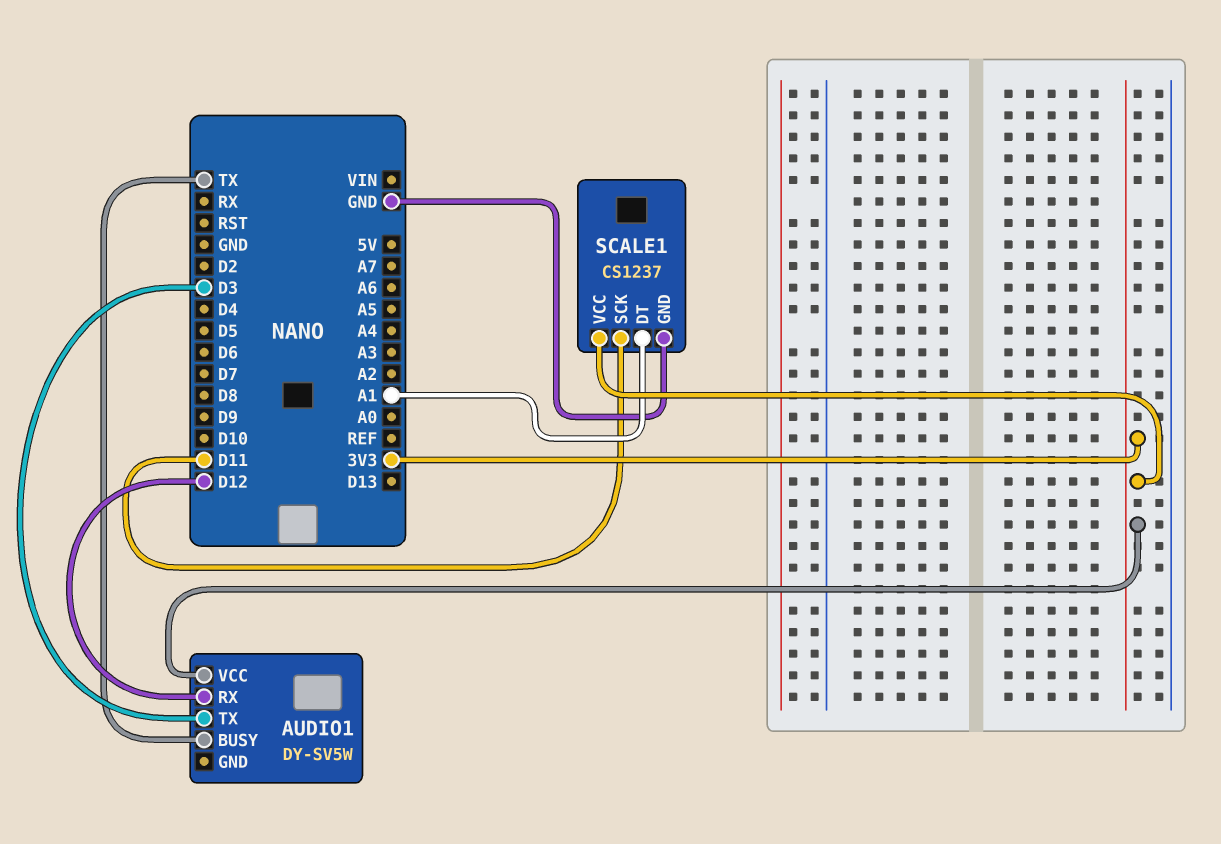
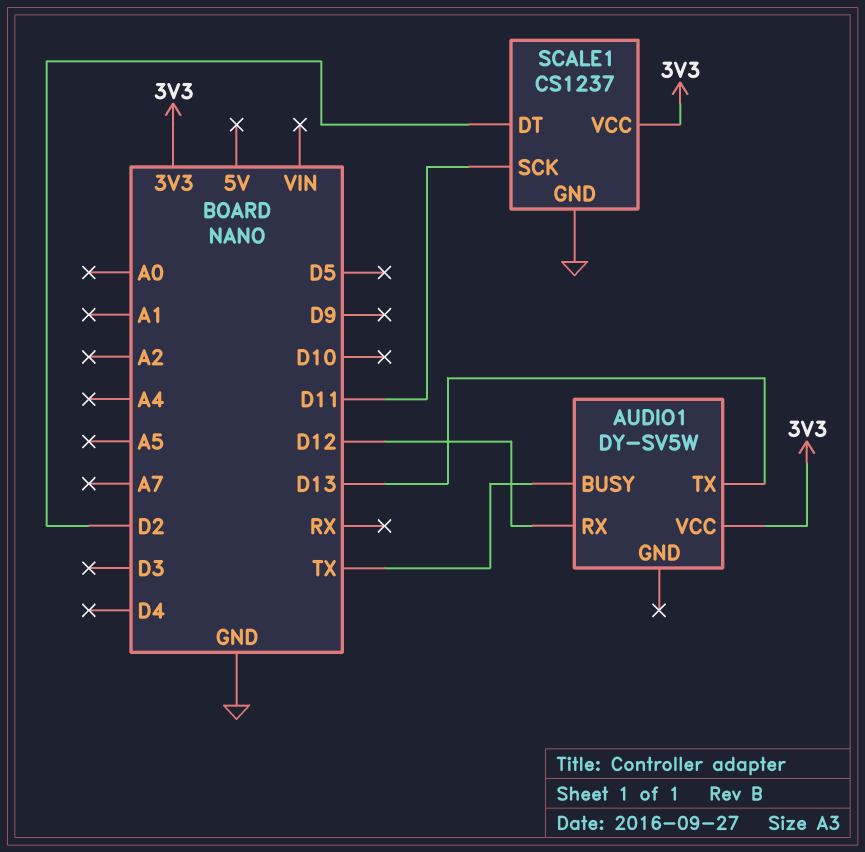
AUDIO1 pin TX: D3 -> D13
SCALE1 pin DT: A1 -> D2

